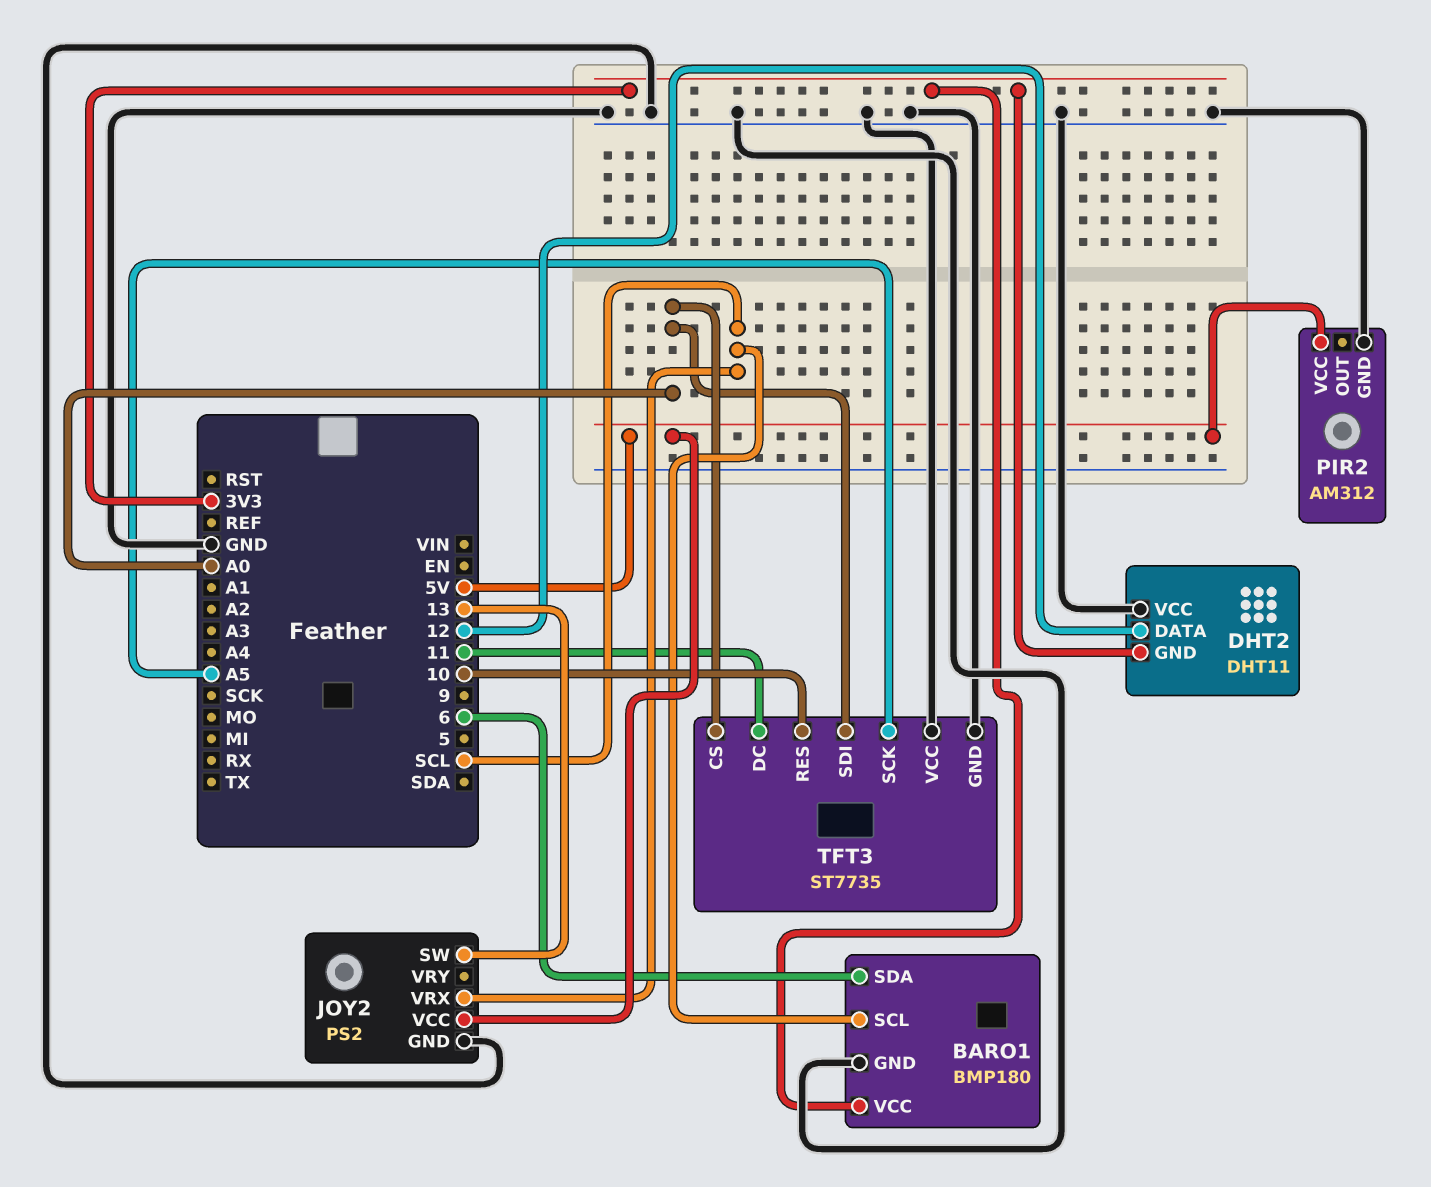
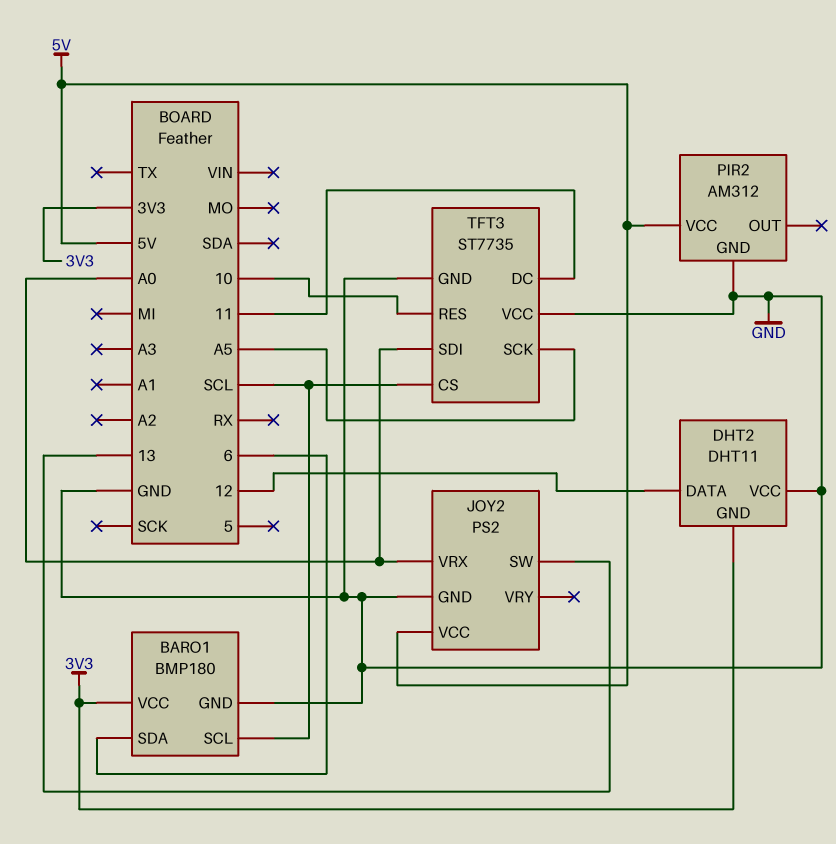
JOY2 pin VRX: SCL -> A0
TFT3 pin CS: A0 -> SCL

